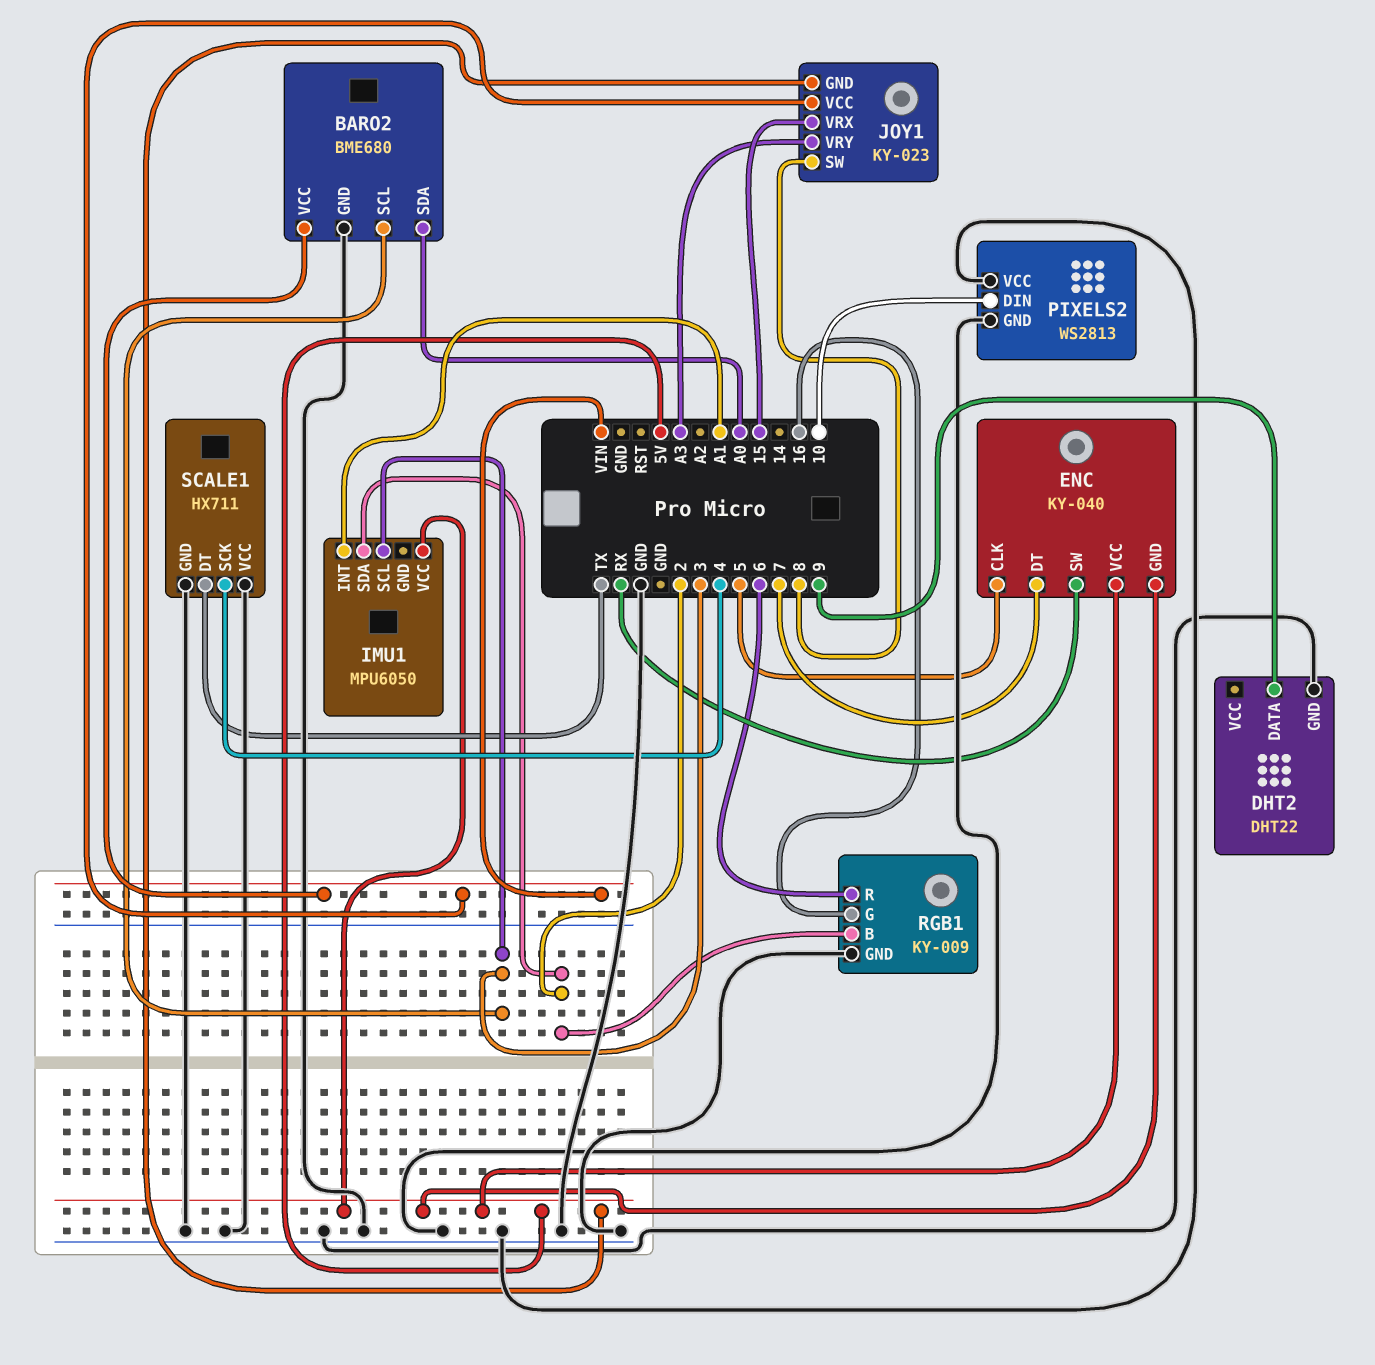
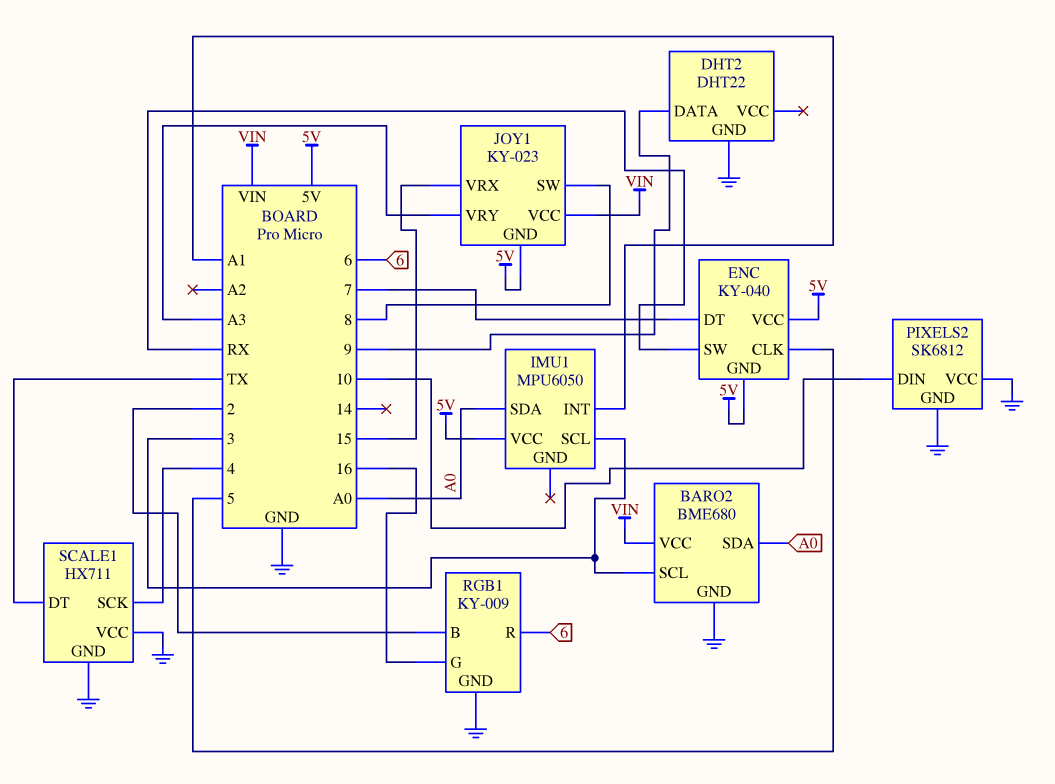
IMU1 pin SDA: 2 -> A0
PIXELS2: WS2813 -> SK6812

